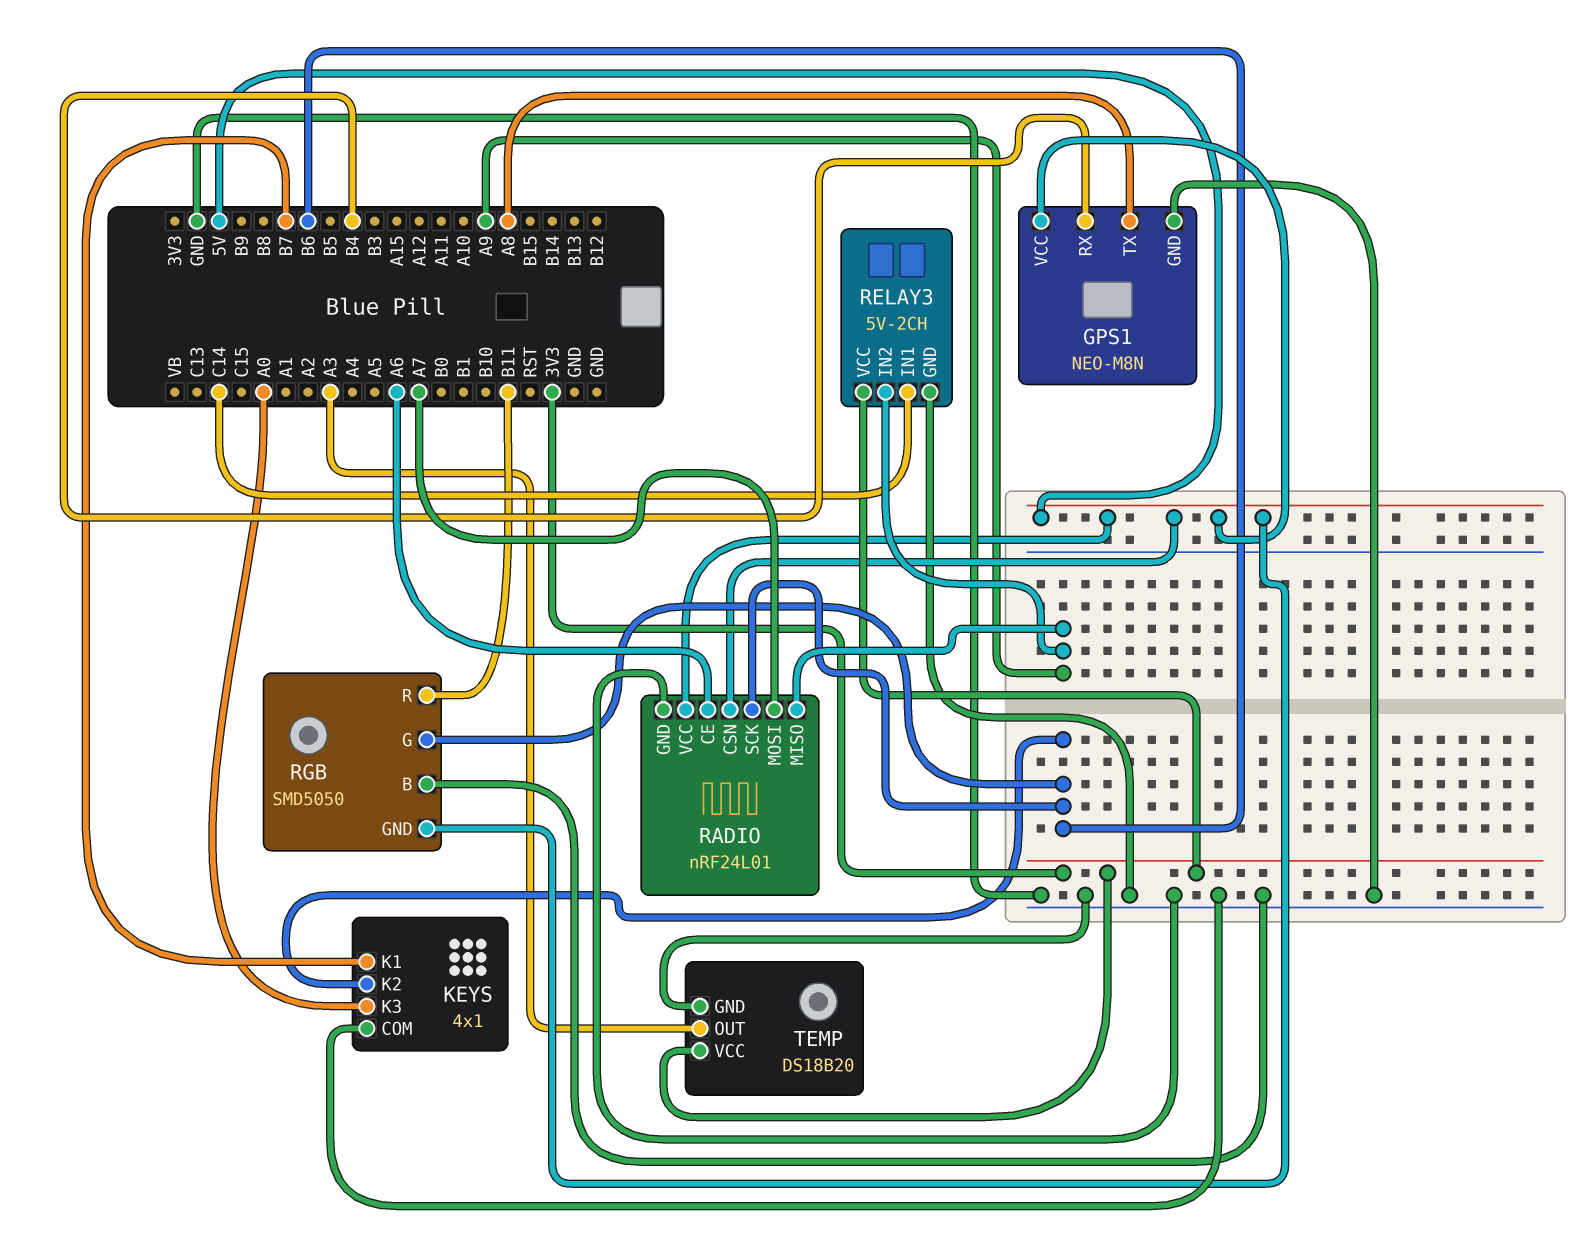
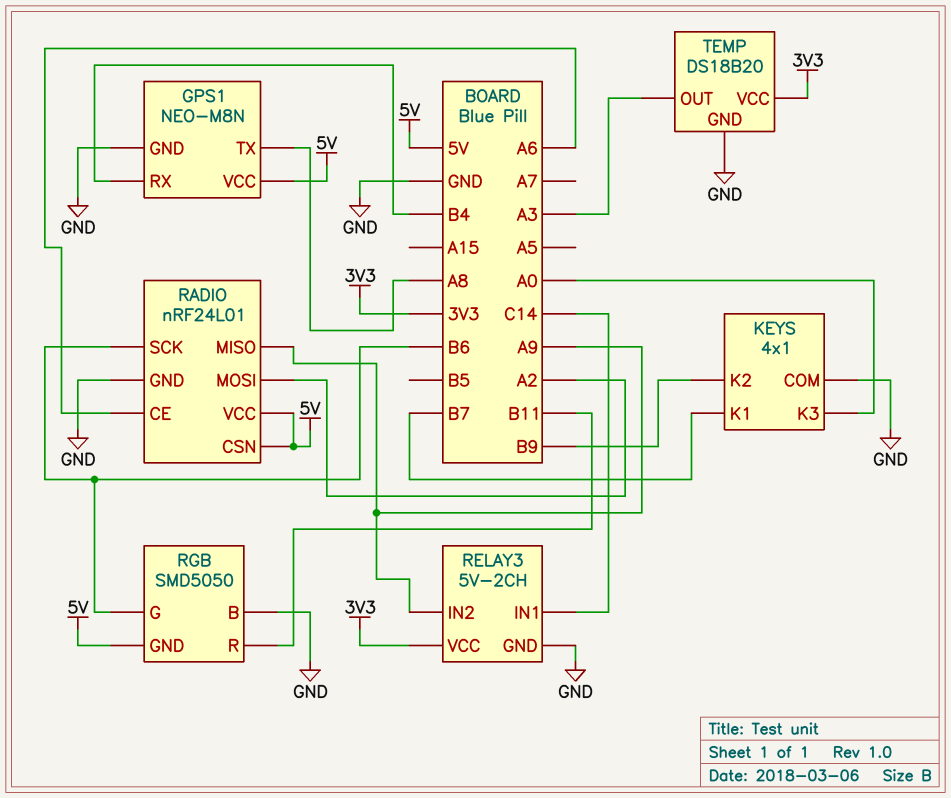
KEYS pin K2: B6 -> B9
RADIO pin MOSI: A7 -> A2

